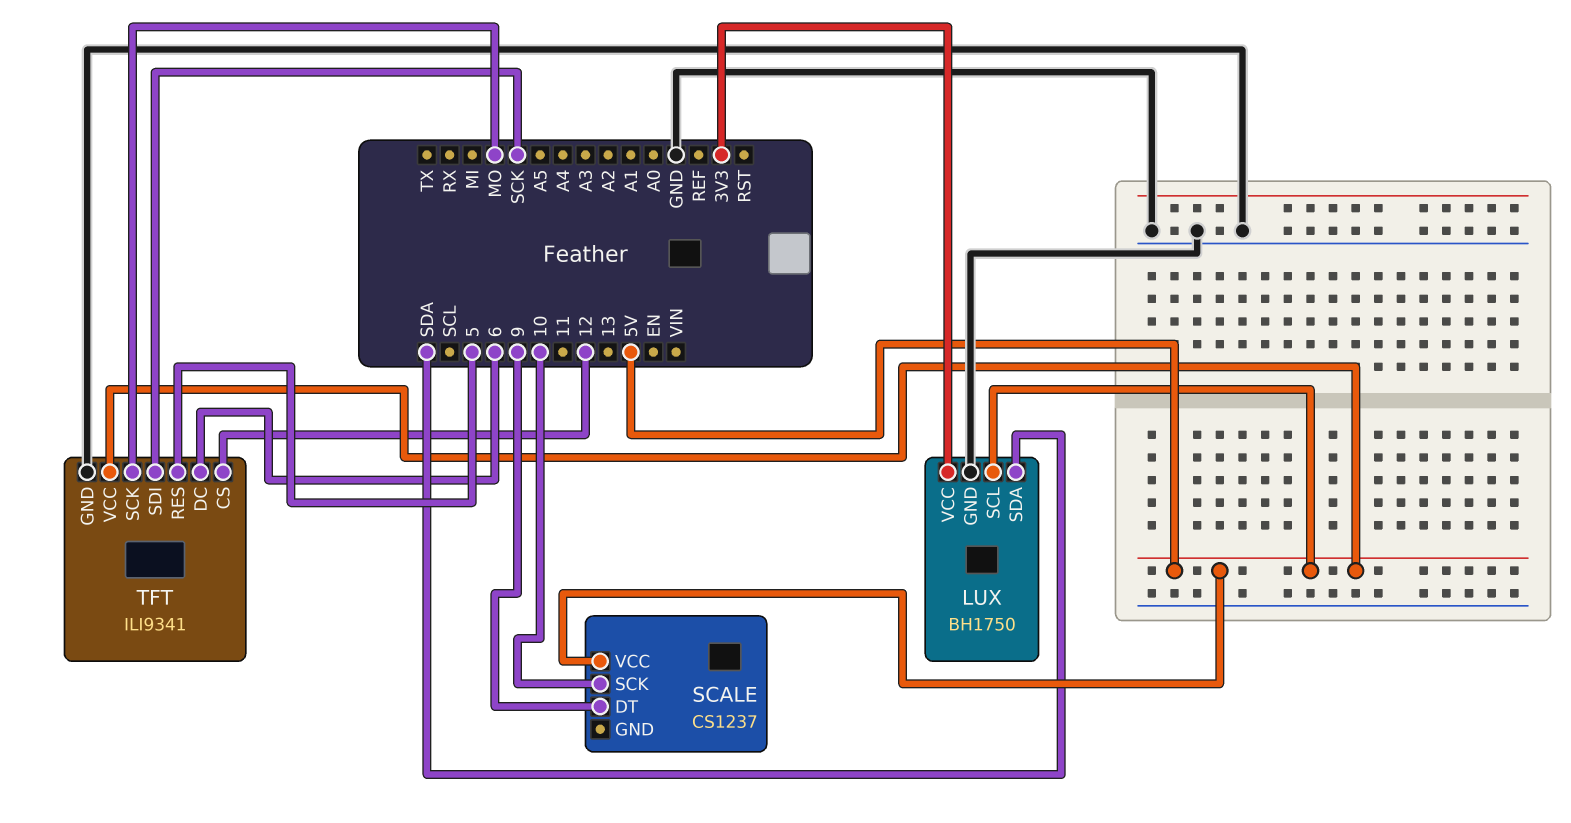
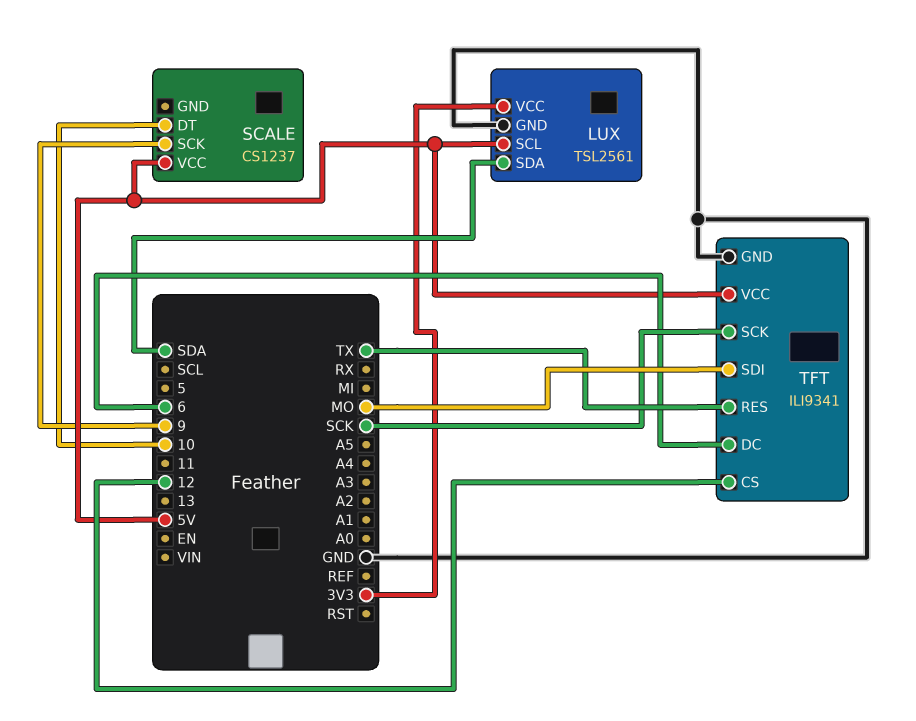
LUX: BH1750 -> TSL2561
SCALE pin DT: 9 -> 10
SCALE pin SCK: 10 -> 9
TFT pin RES: 5 -> TX
TFT pin SCK: MO -> SCK
TFT pin SDI: SCK -> MO

